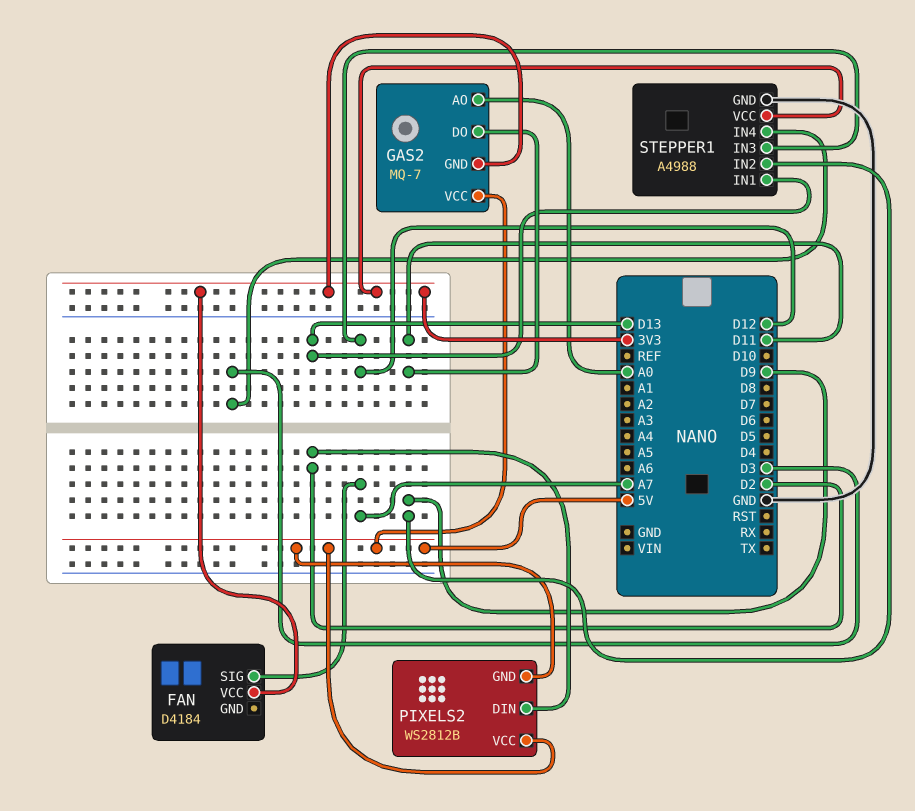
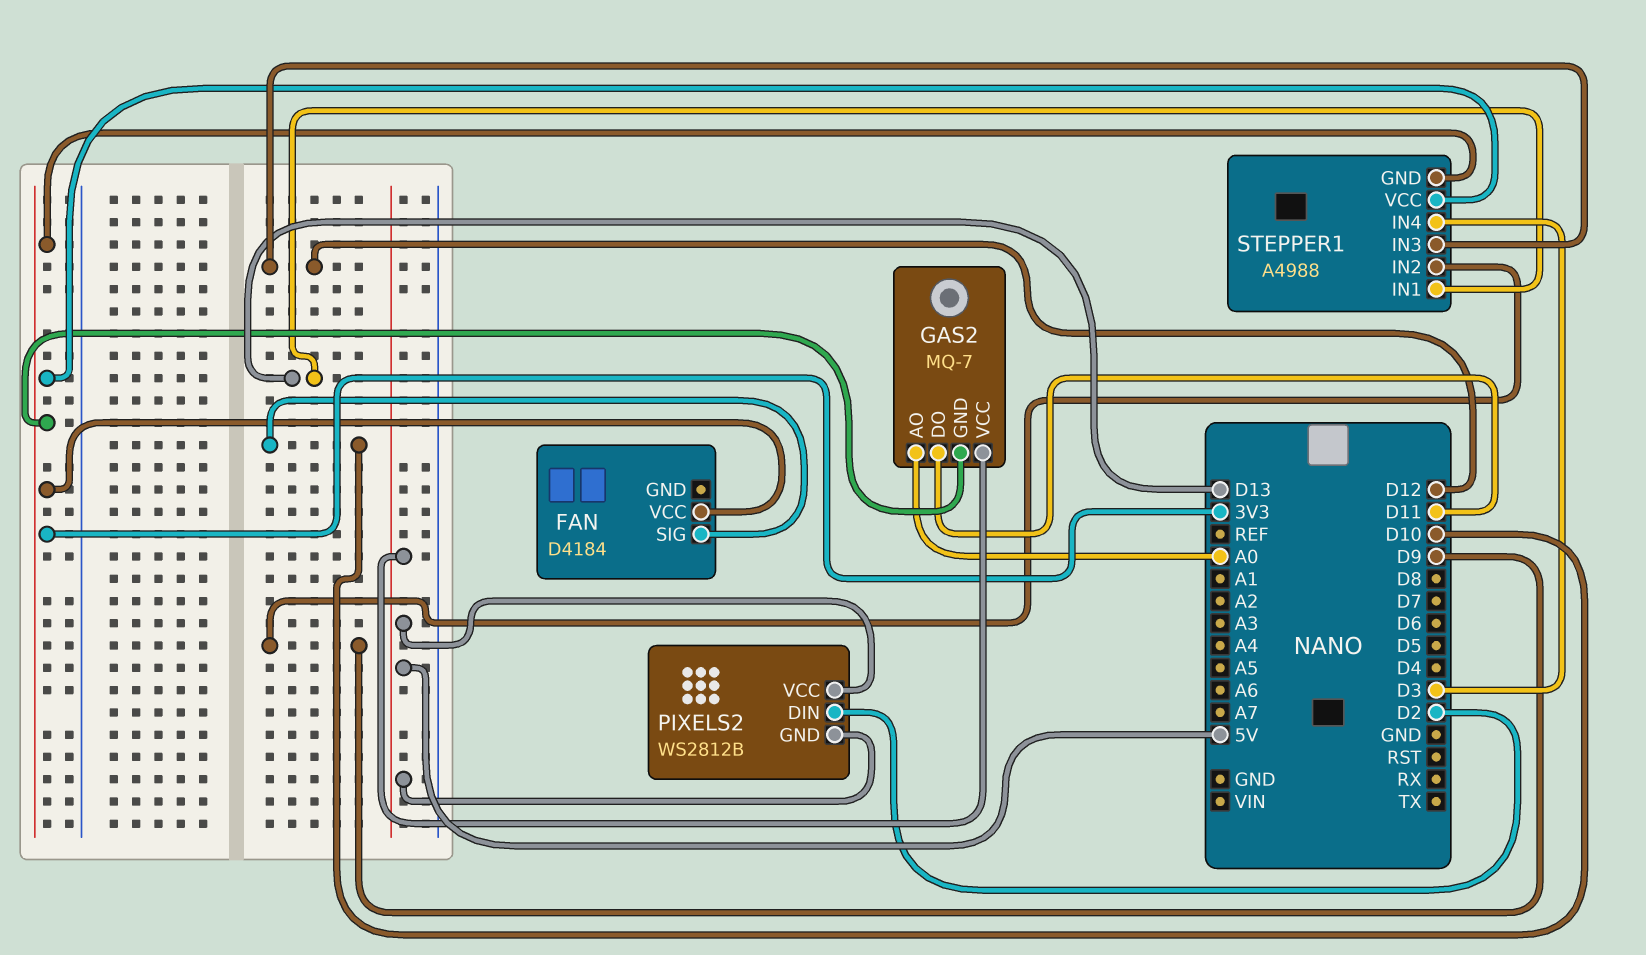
FAN pin SIG: A7 -> D10
STEPPER1 pin GND: GND -> 3V3

